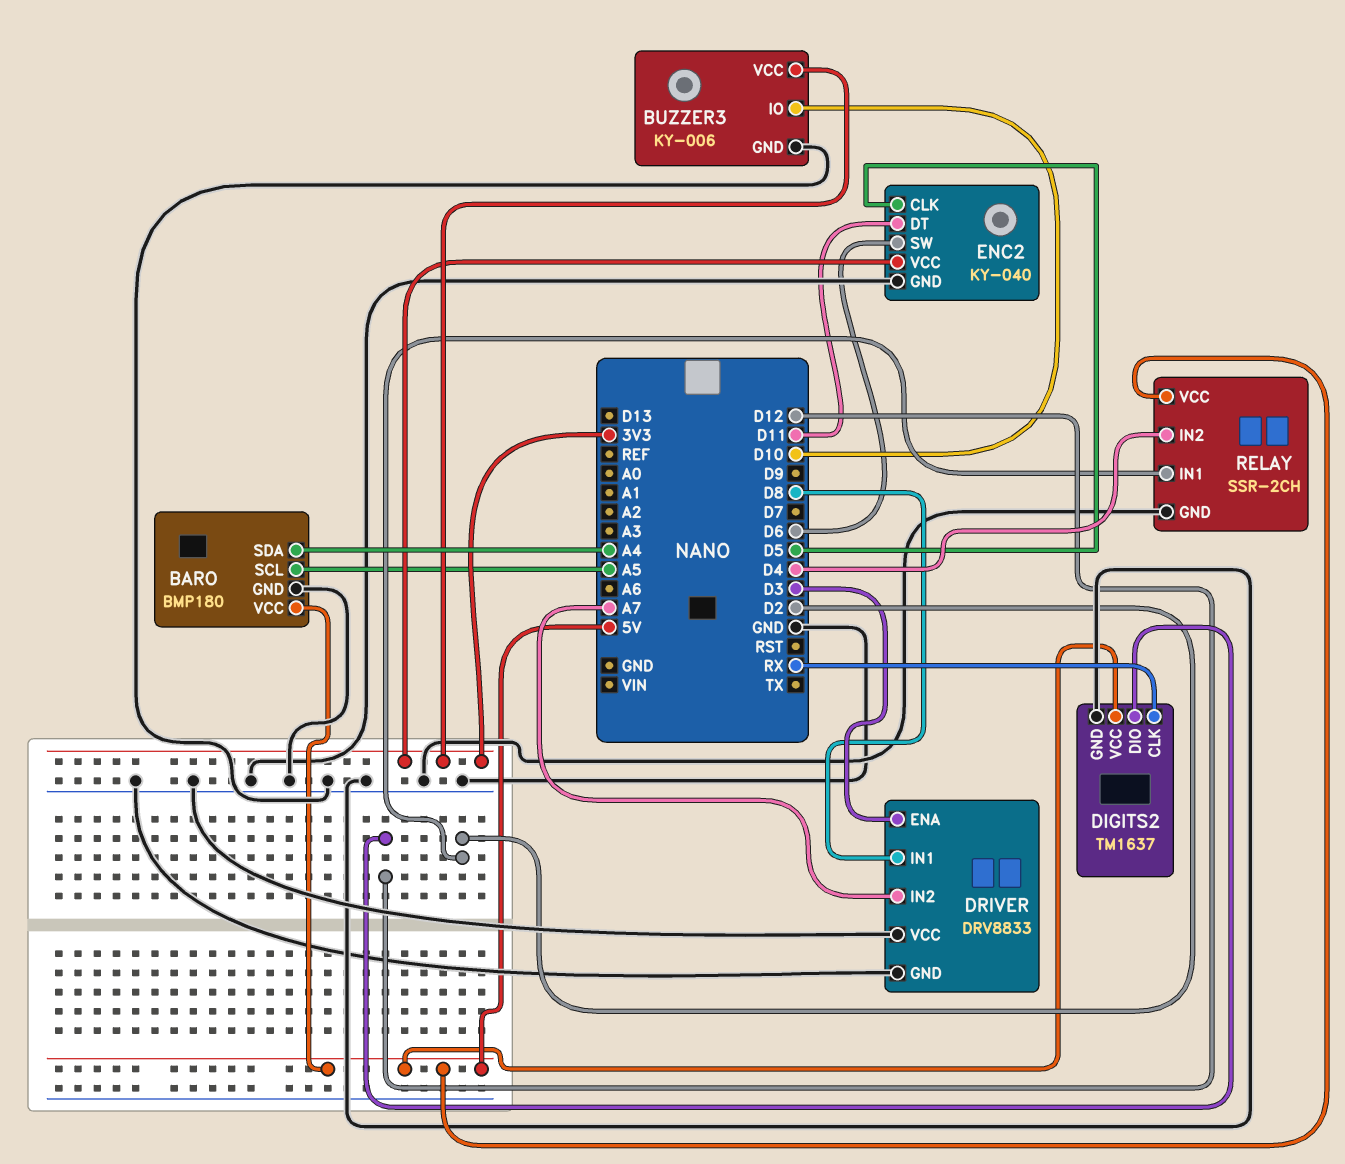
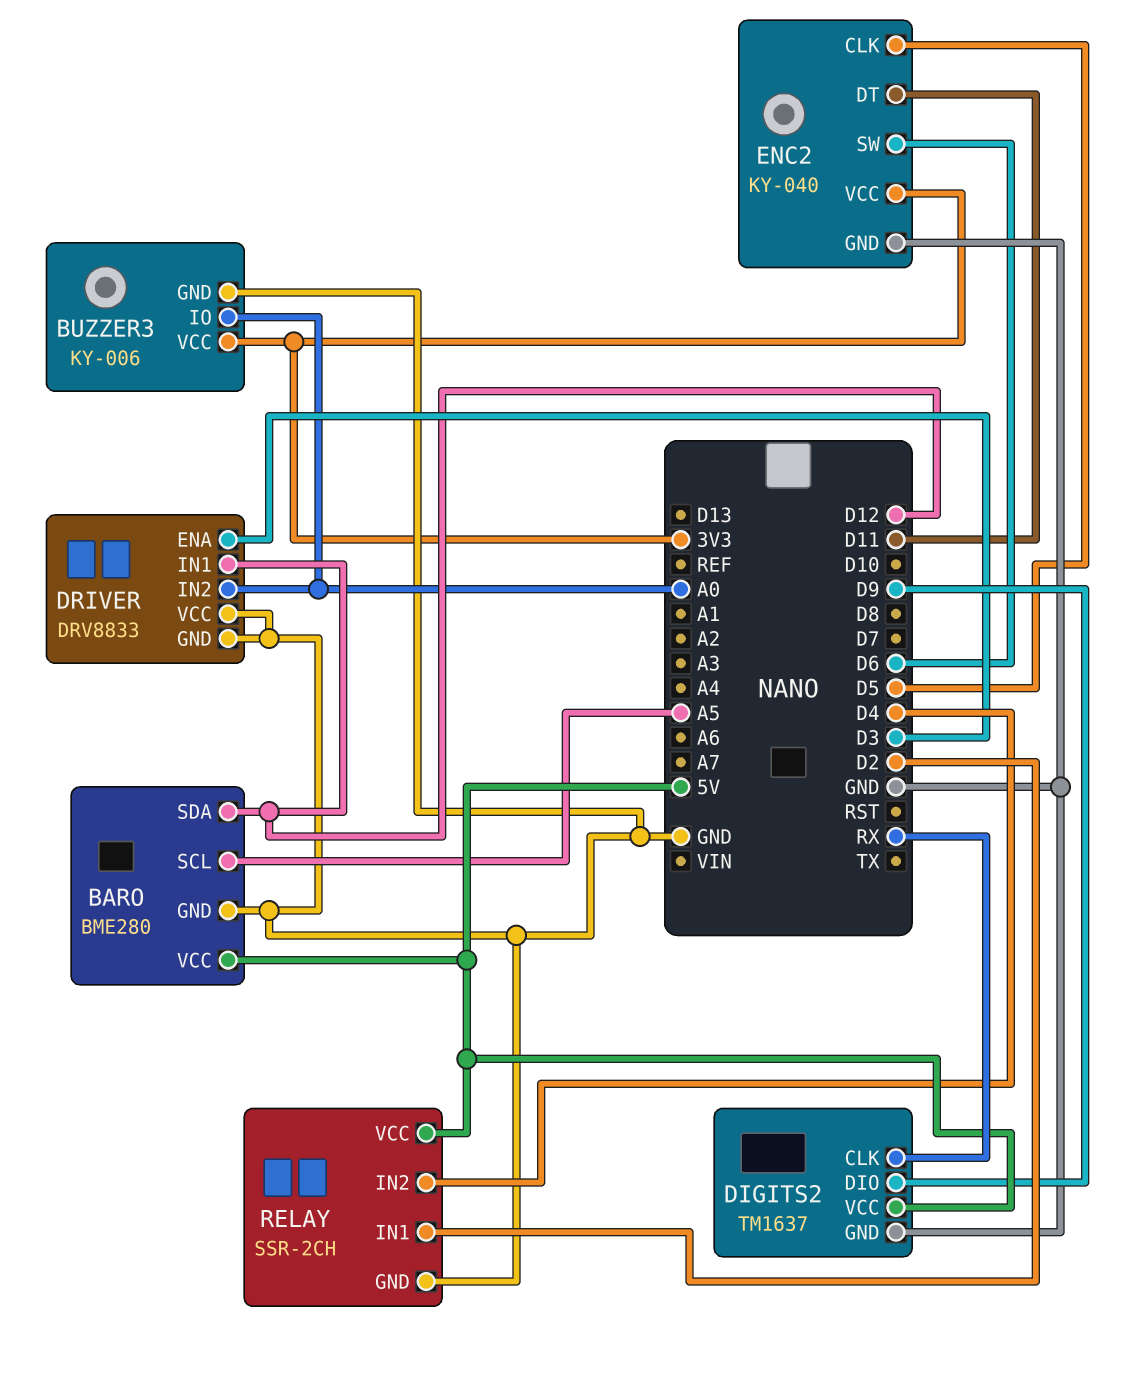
BARO: BMP180 -> BME280
BARO pin SDA: A4 -> D12
BUZZER3 pin IO: D10 -> A0
DIGITS2 pin DIO: D12 -> D9
DRIVER pin IN1: D8 -> D12
DRIVER pin IN2: A7 -> A0

